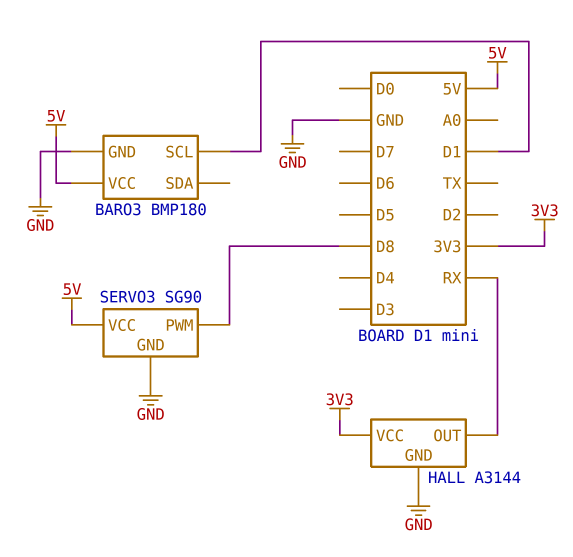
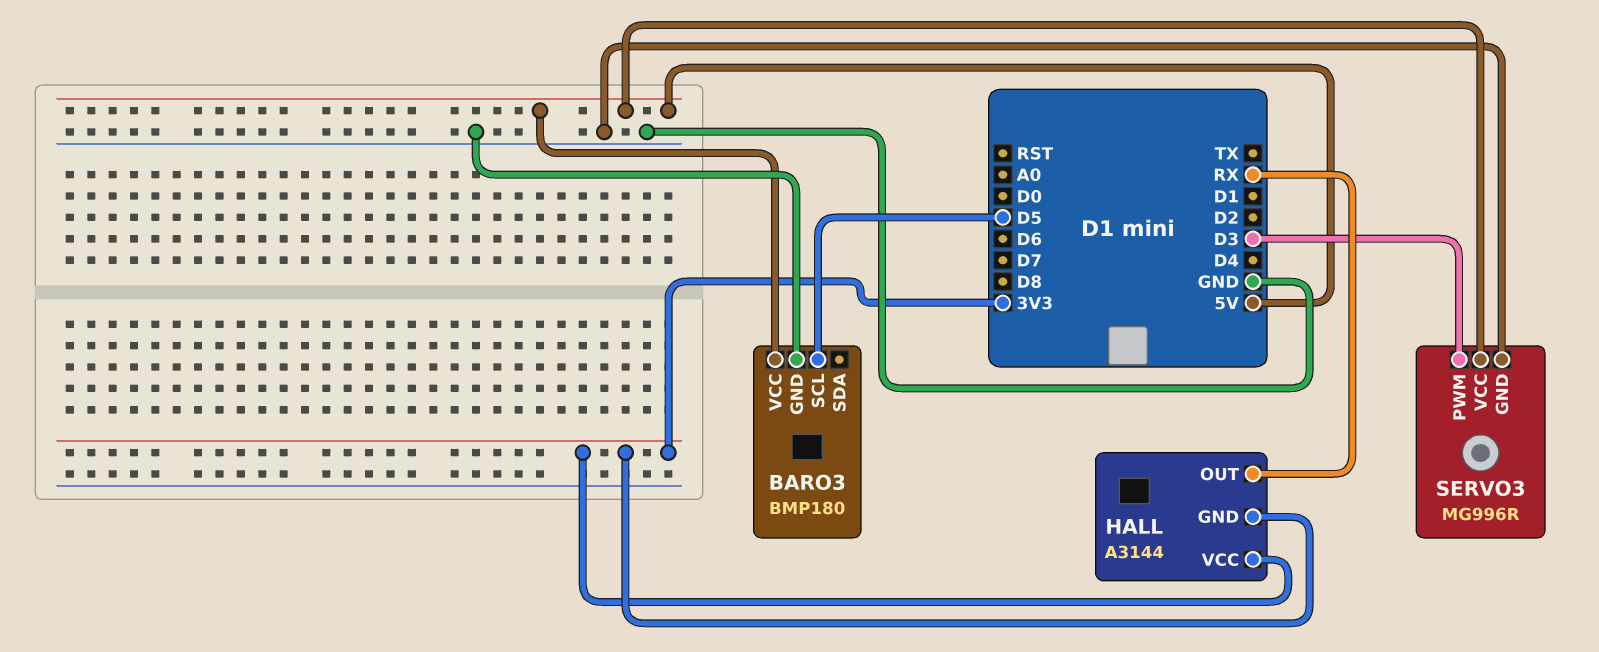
BARO3 pin SCL: D1 -> D5
HALL pin GND: GND -> 3V3
SERVO3: SG90 -> MG996R
SERVO3 pin PWM: D8 -> D3

